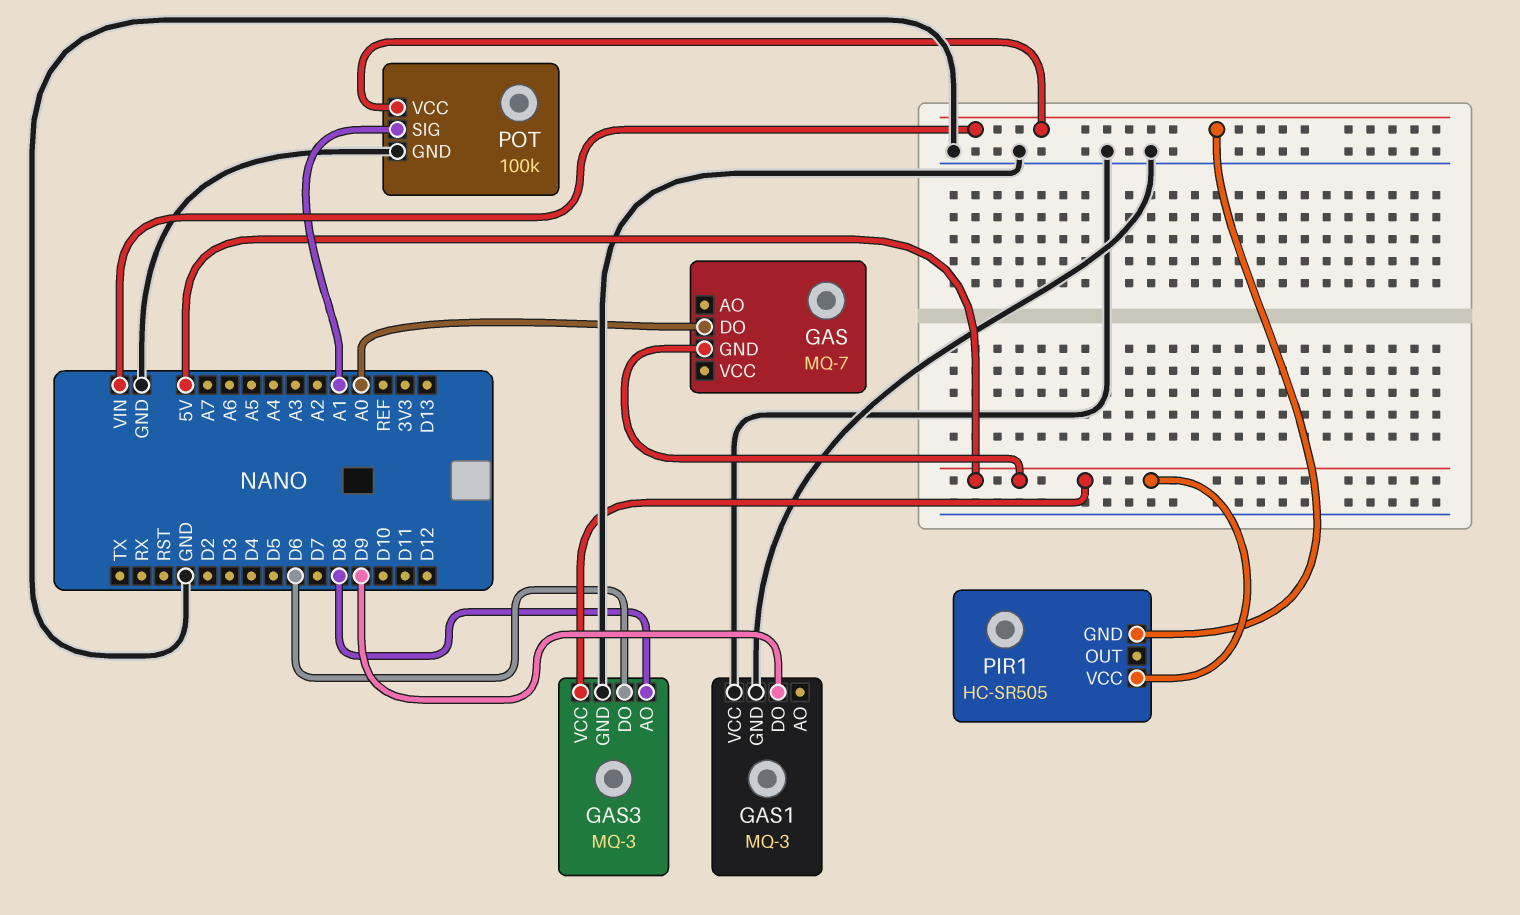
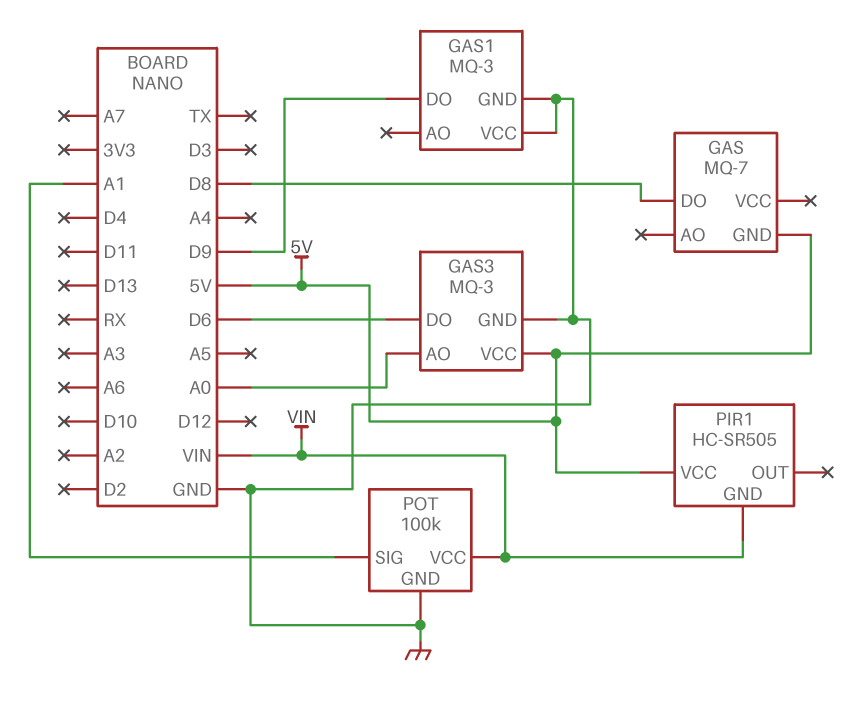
GAS pin DO: A0 -> D8
GAS3 pin AO: D8 -> A0

